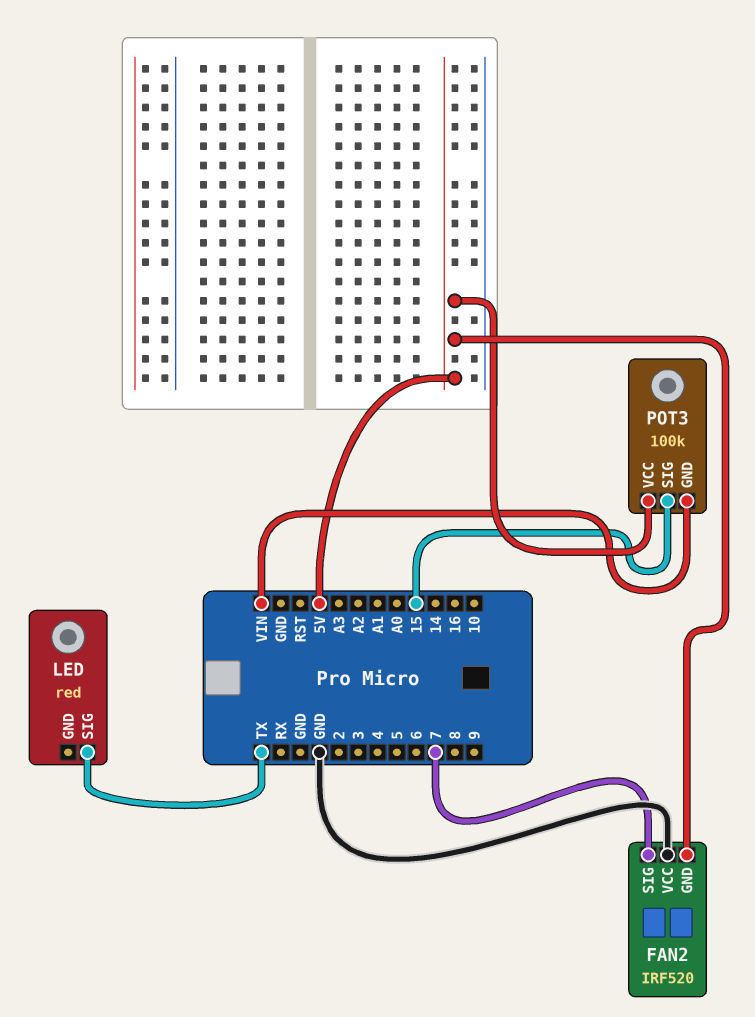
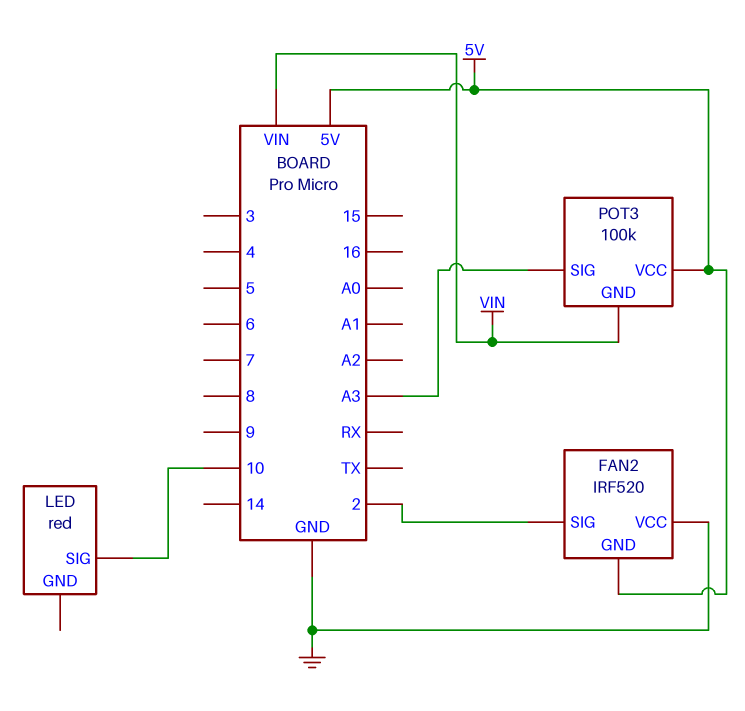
FAN2 pin SIG: 7 -> 2
LED pin SIG: TX -> 10
POT3 pin SIG: 15 -> A3

